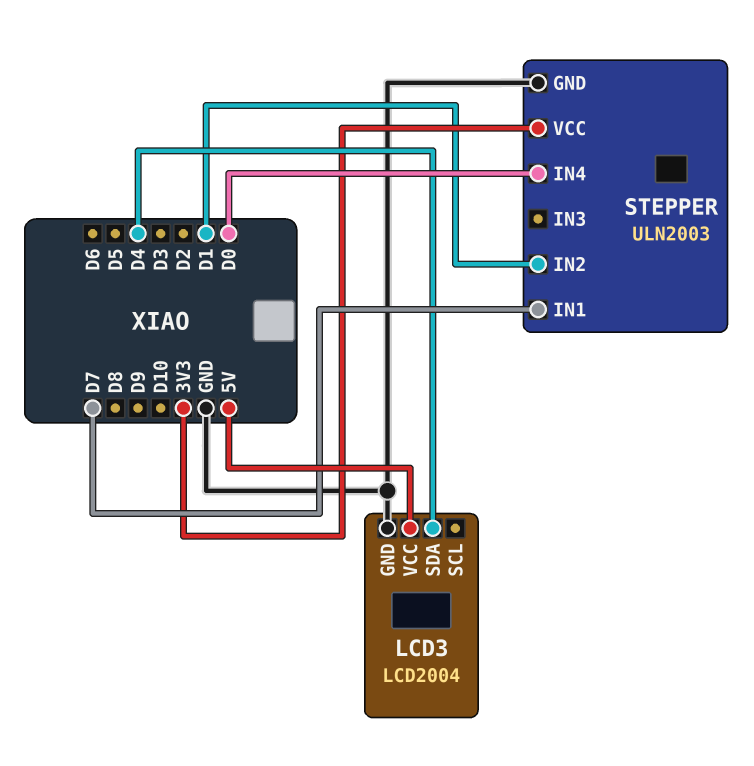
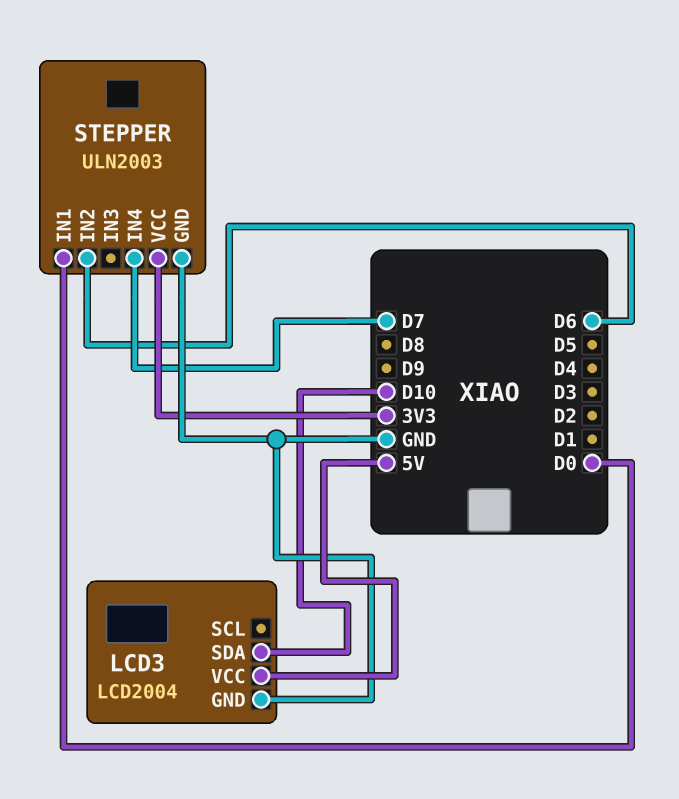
LCD3 pin SDA: D4 -> D10
STEPPER pin IN1: D7 -> D0
STEPPER pin IN2: D1 -> D6
STEPPER pin IN4: D0 -> D7

